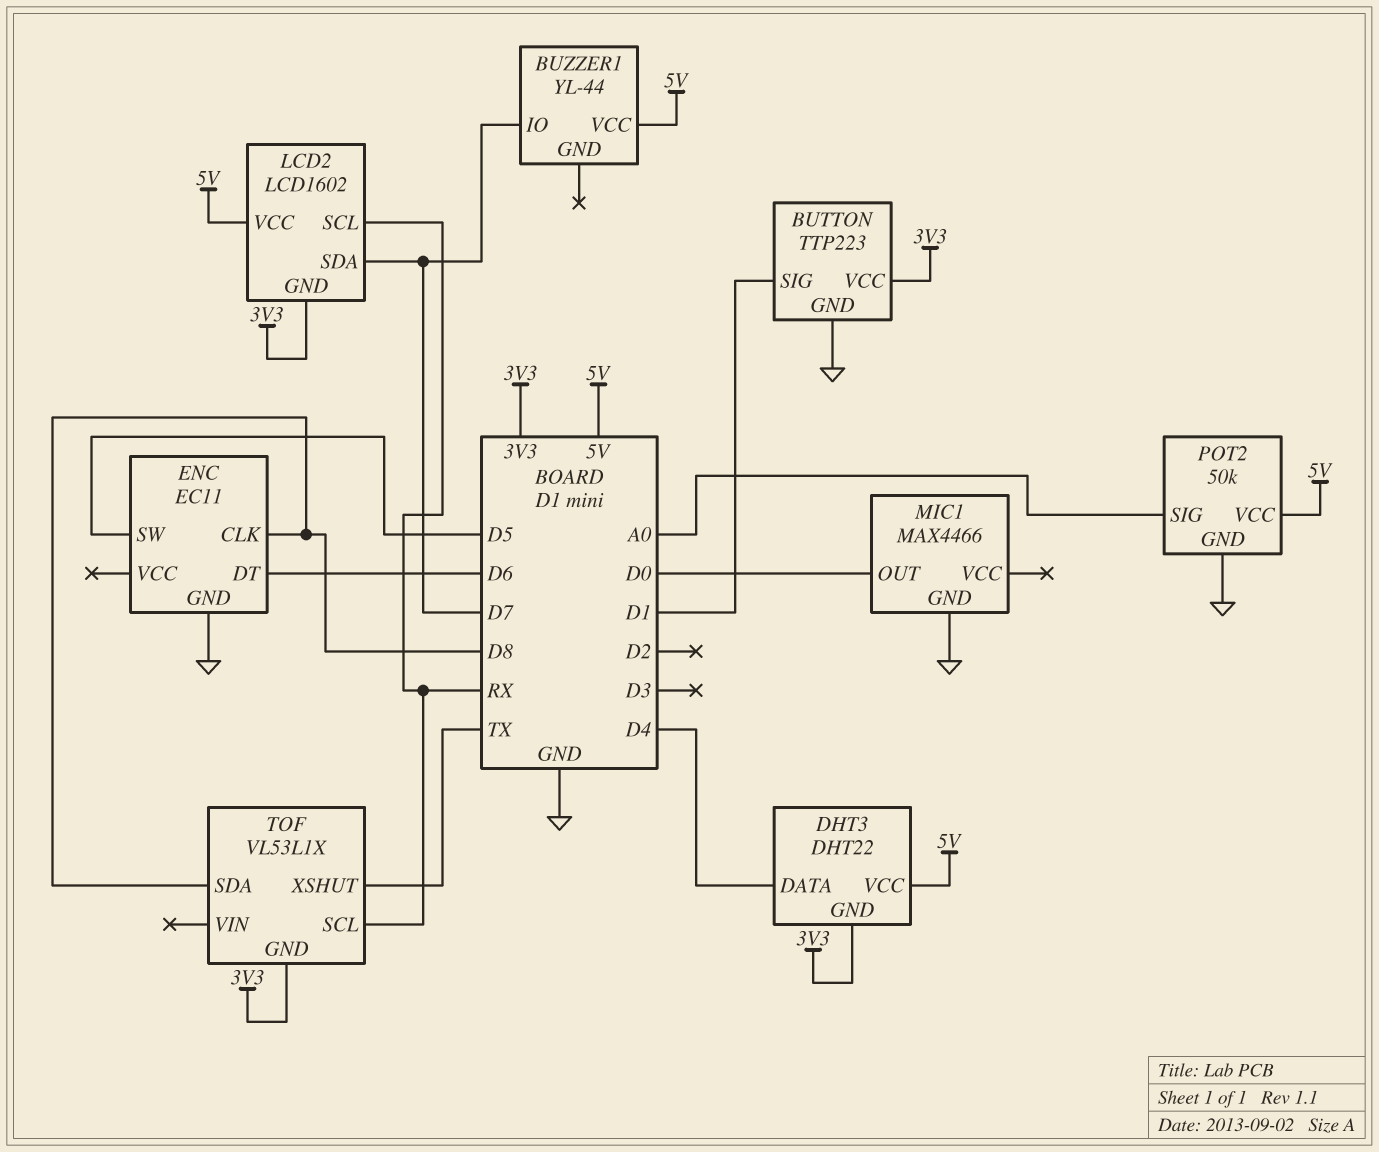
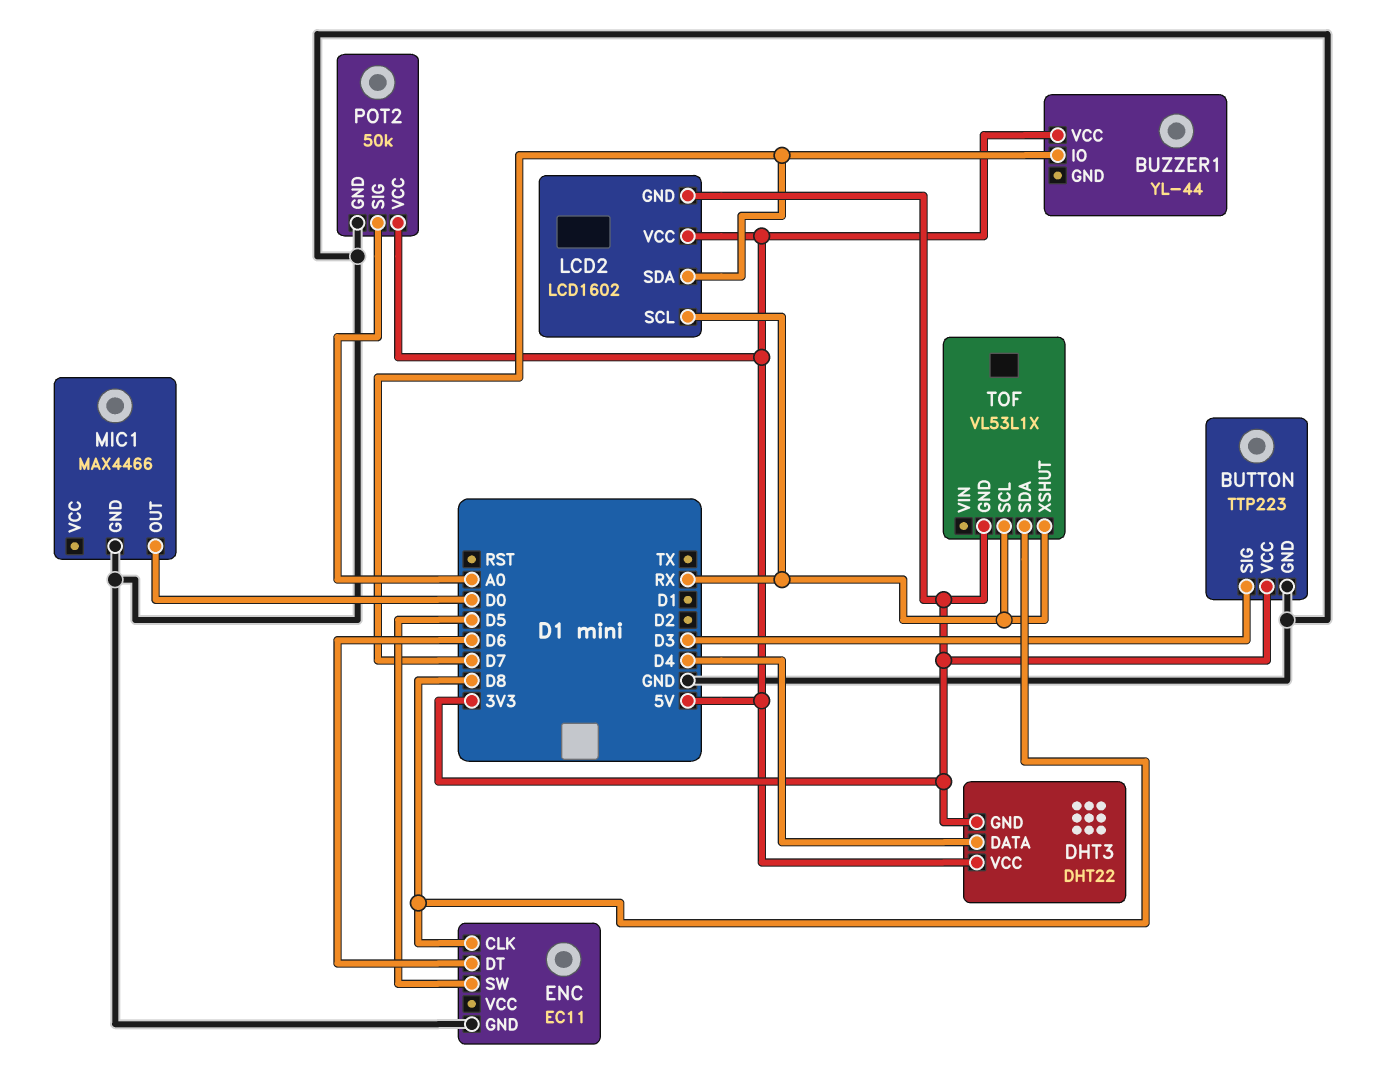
BUTTON pin SIG: D1 -> D3
TOF pin XSHUT: TX -> RX

